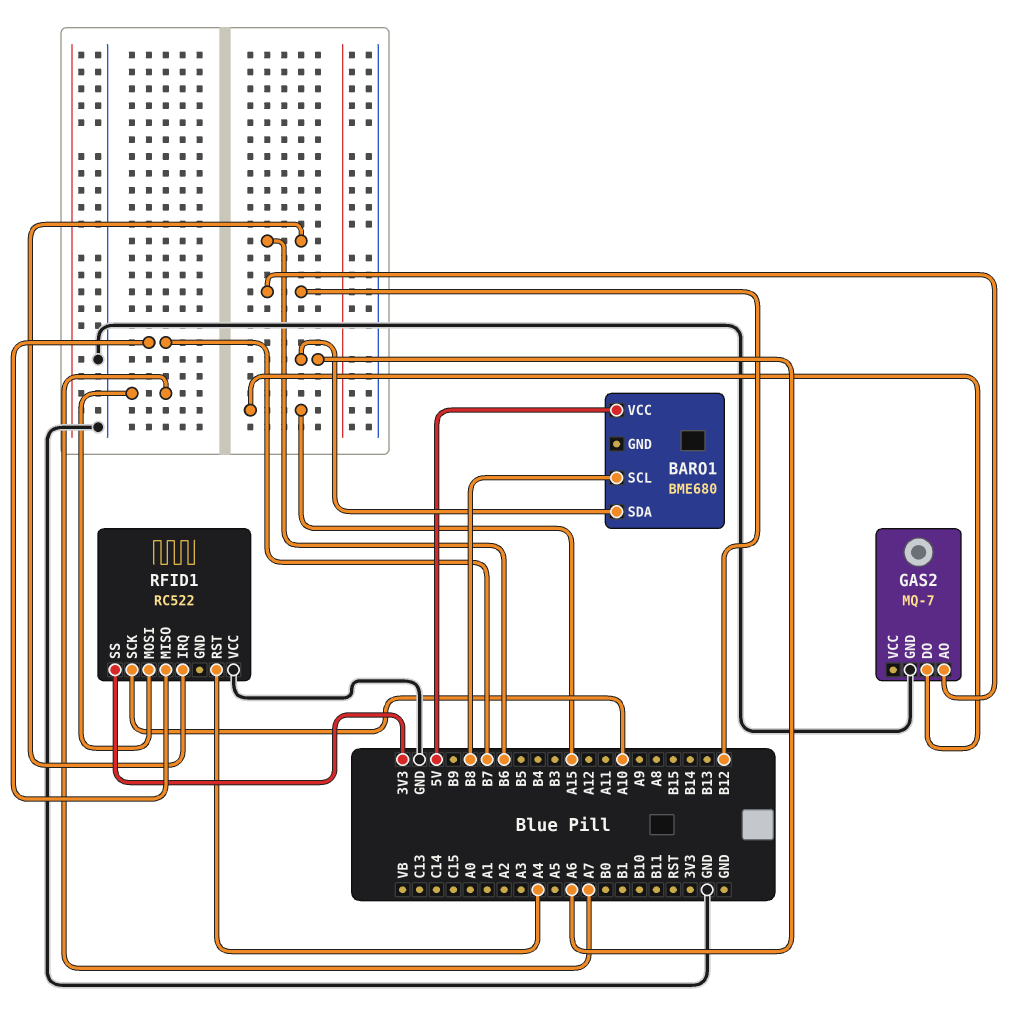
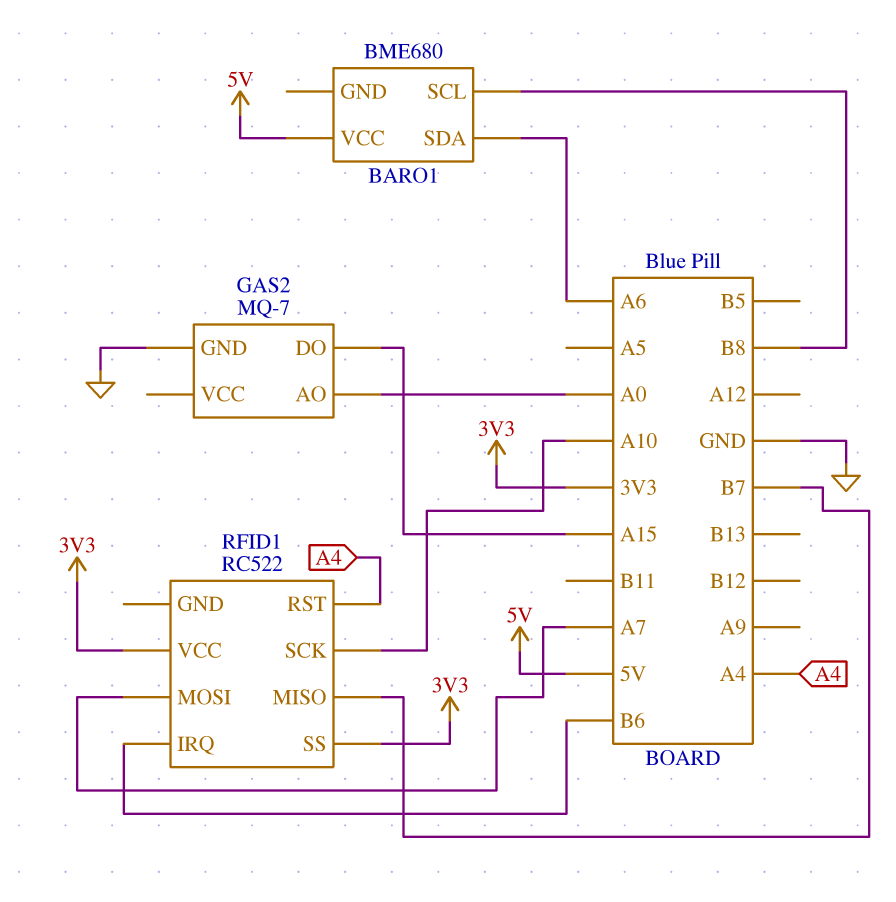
GAS2 pin AO: B12 -> A0
RFID1 pin VCC: GND -> 3V3

